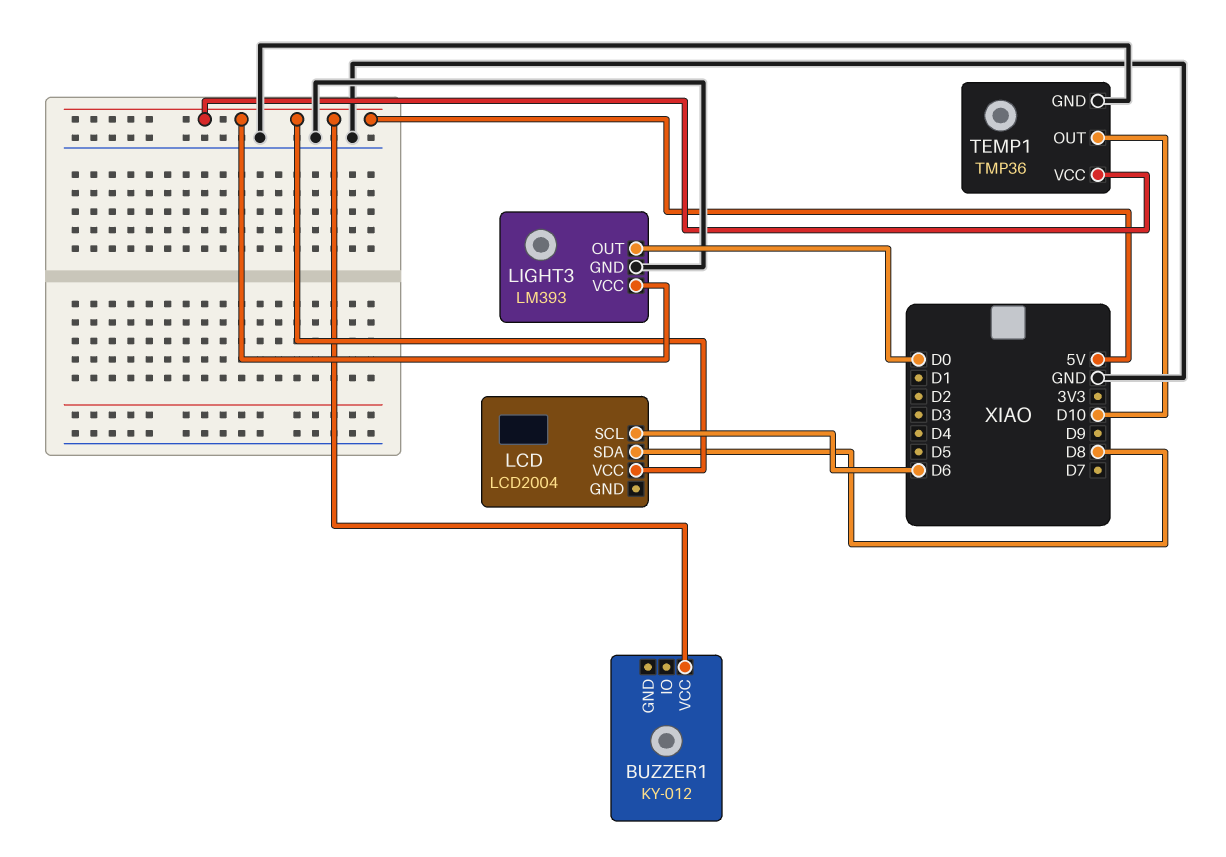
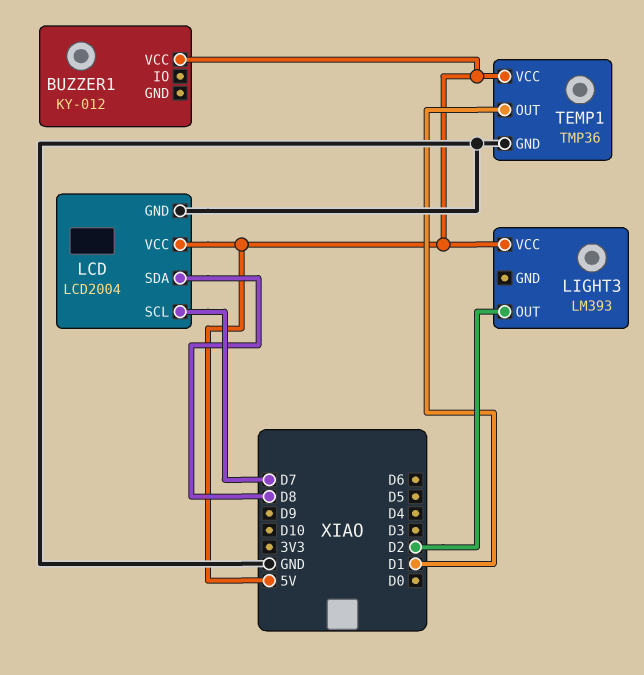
LCD pin GND: none -> GND
LCD pin SCL: D6 -> D7
LIGHT3 pin GND: GND -> none
LIGHT3 pin OUT: D0 -> D2
TEMP1 pin OUT: D10 -> D1

